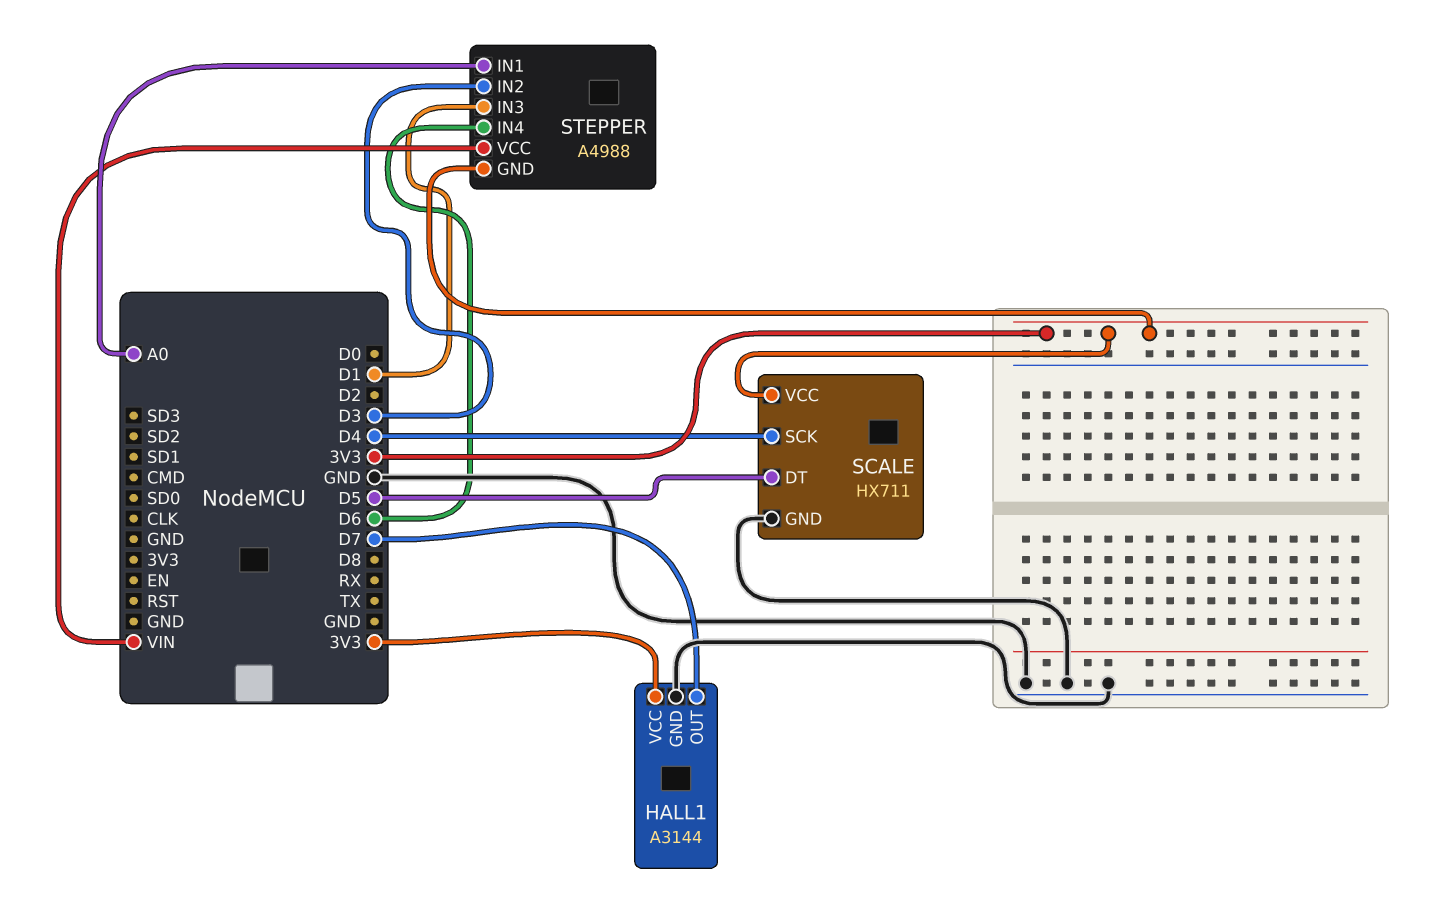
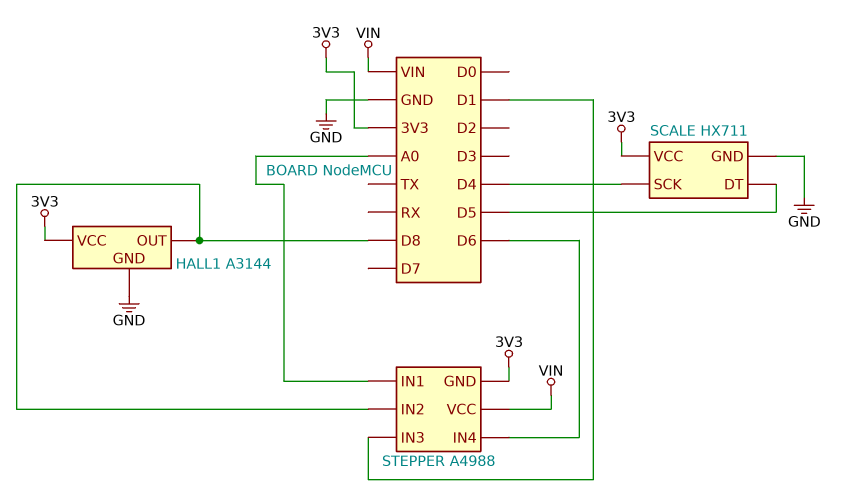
HALL1 pin OUT: D7 -> D8
STEPPER pin IN2: D3 -> D8

